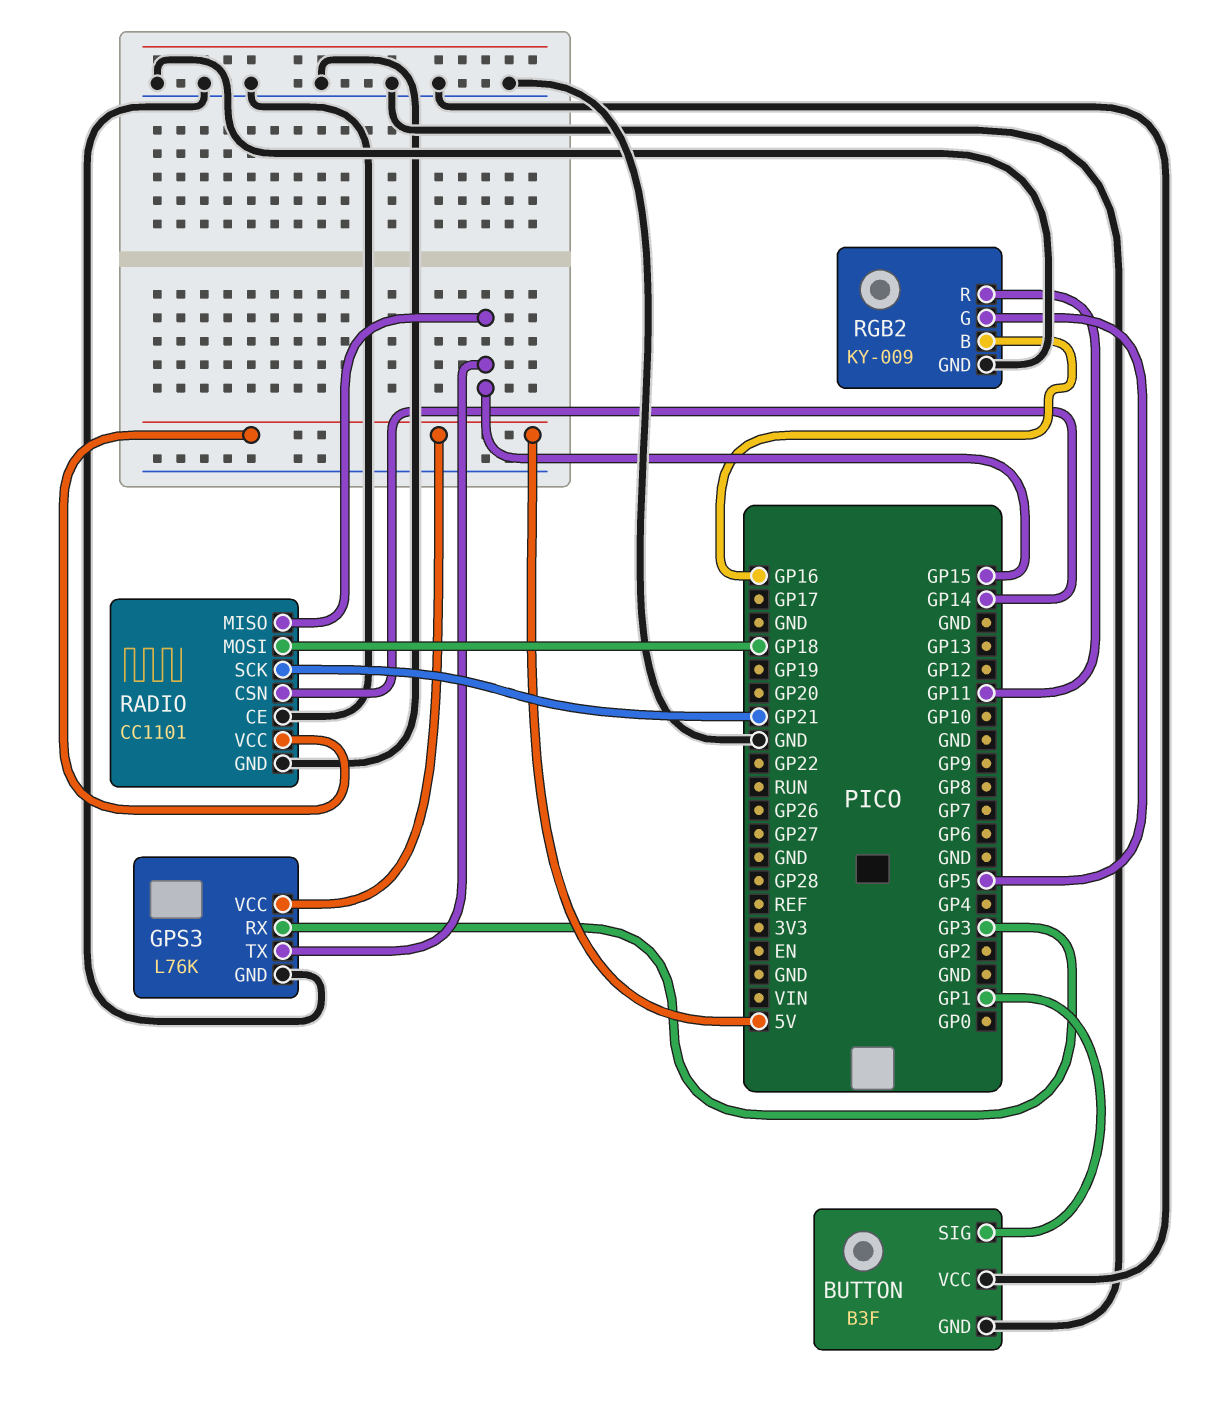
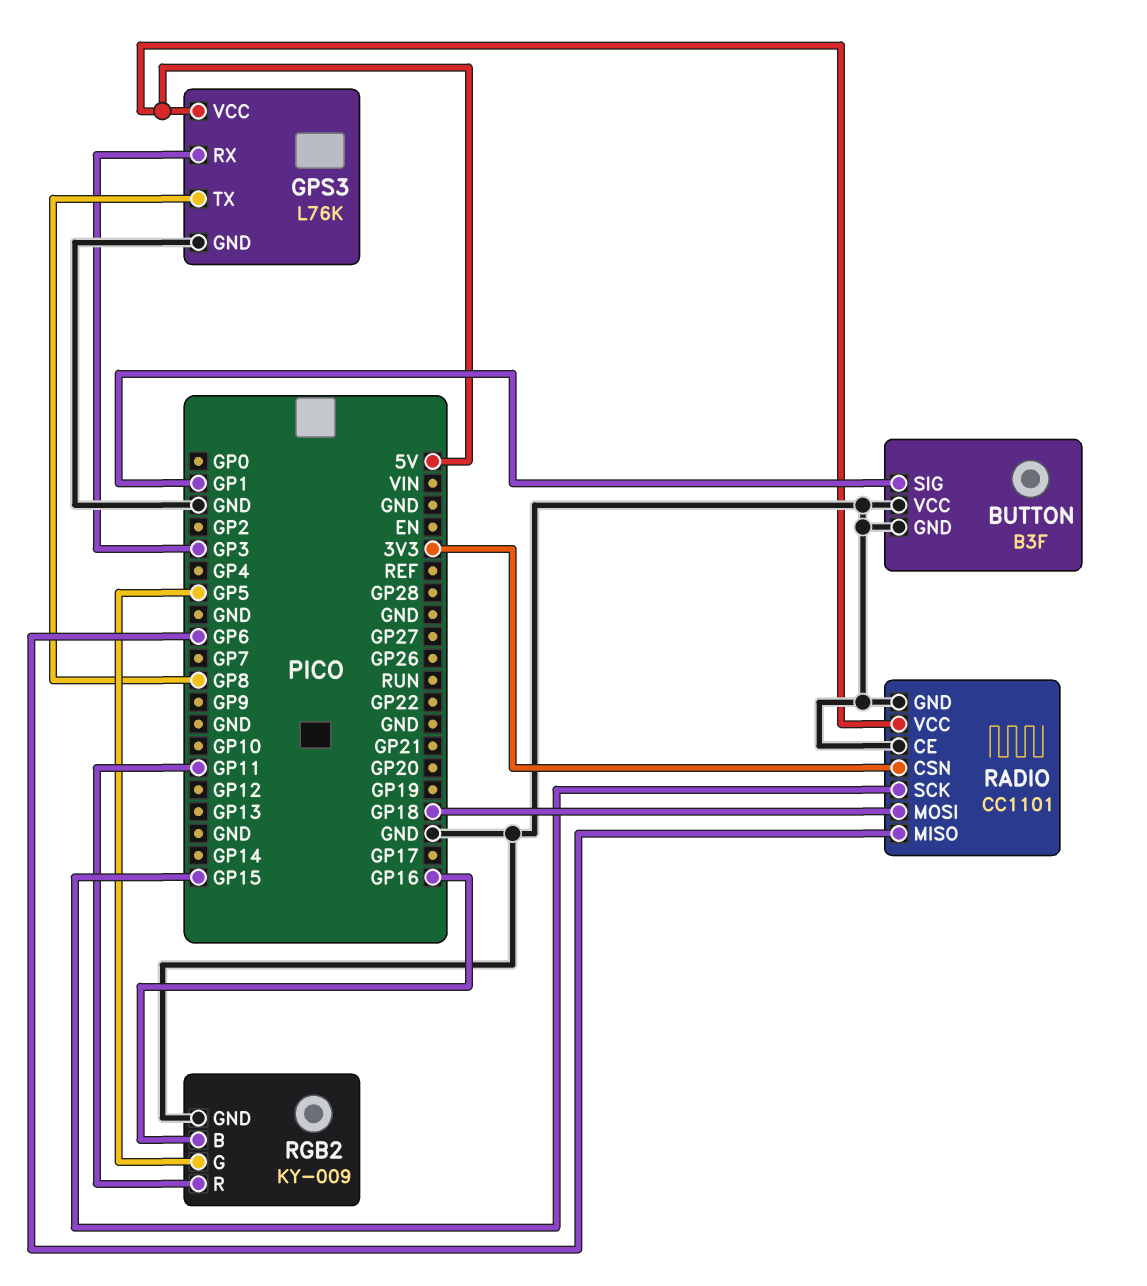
GPS3 pin TX: GP15 -> GP8
RADIO pin CSN: GP14 -> 3V3
RADIO pin MISO: GP15 -> GP6
RADIO pin SCK: GP21 -> GP15

